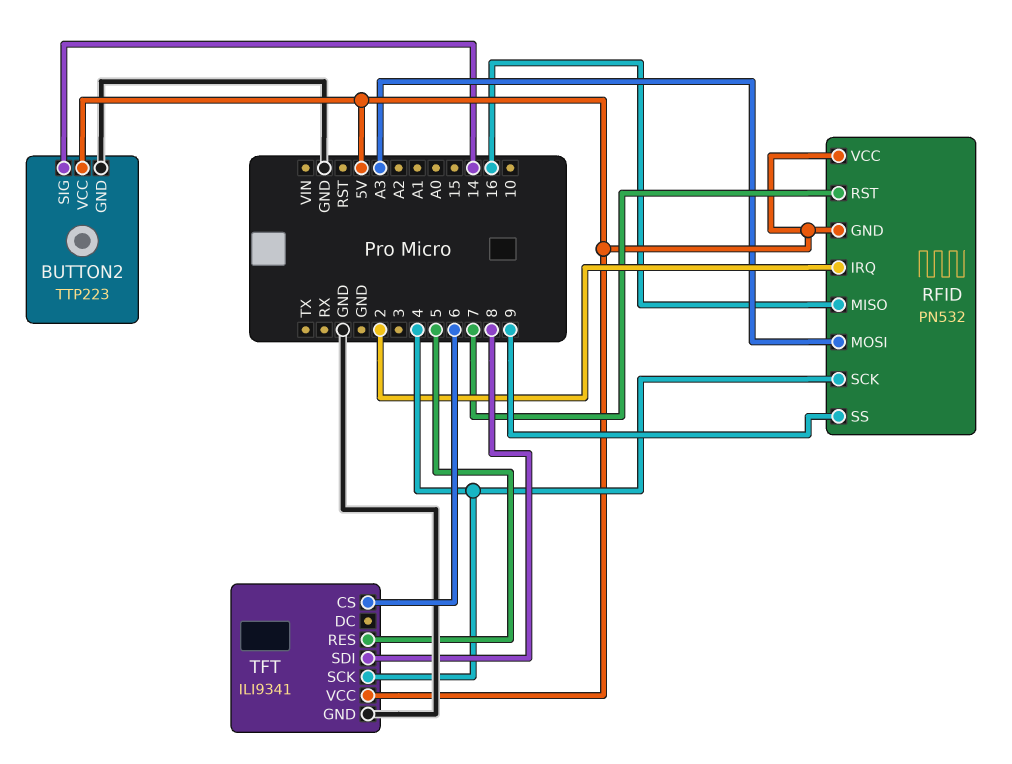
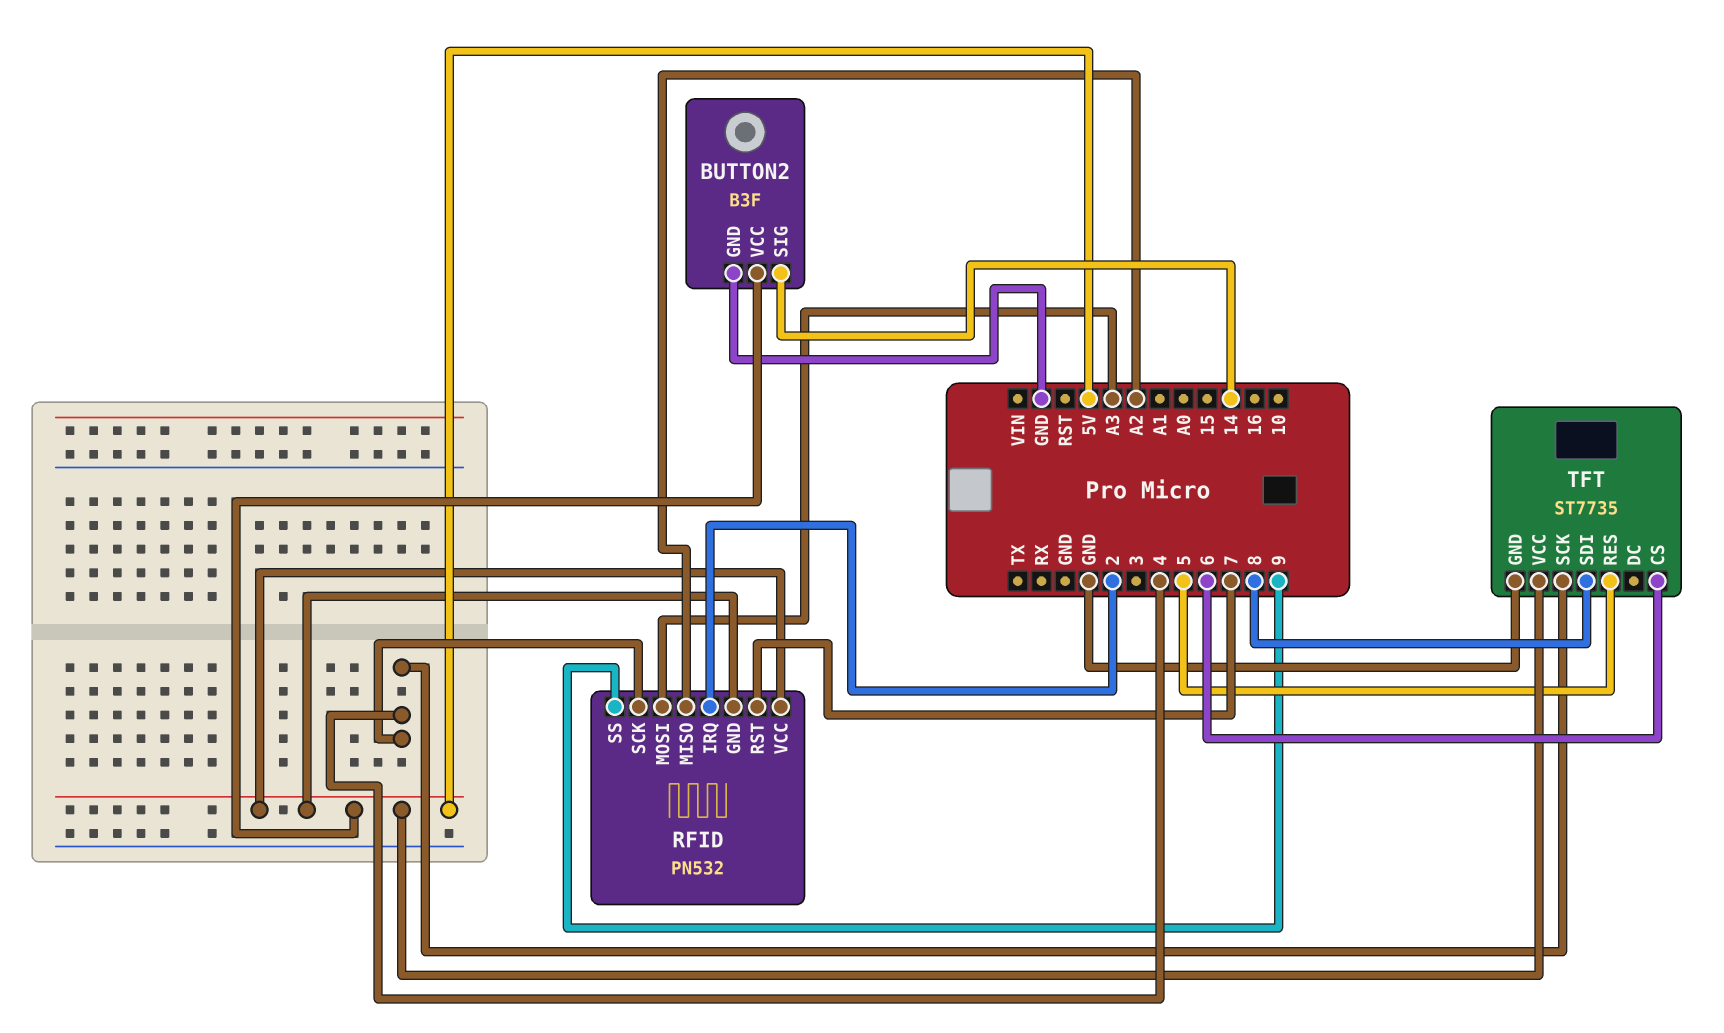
BUTTON2: TTP223 -> B3F
RFID pin MISO: 16 -> A2
TFT: ILI9341 -> ST7735

